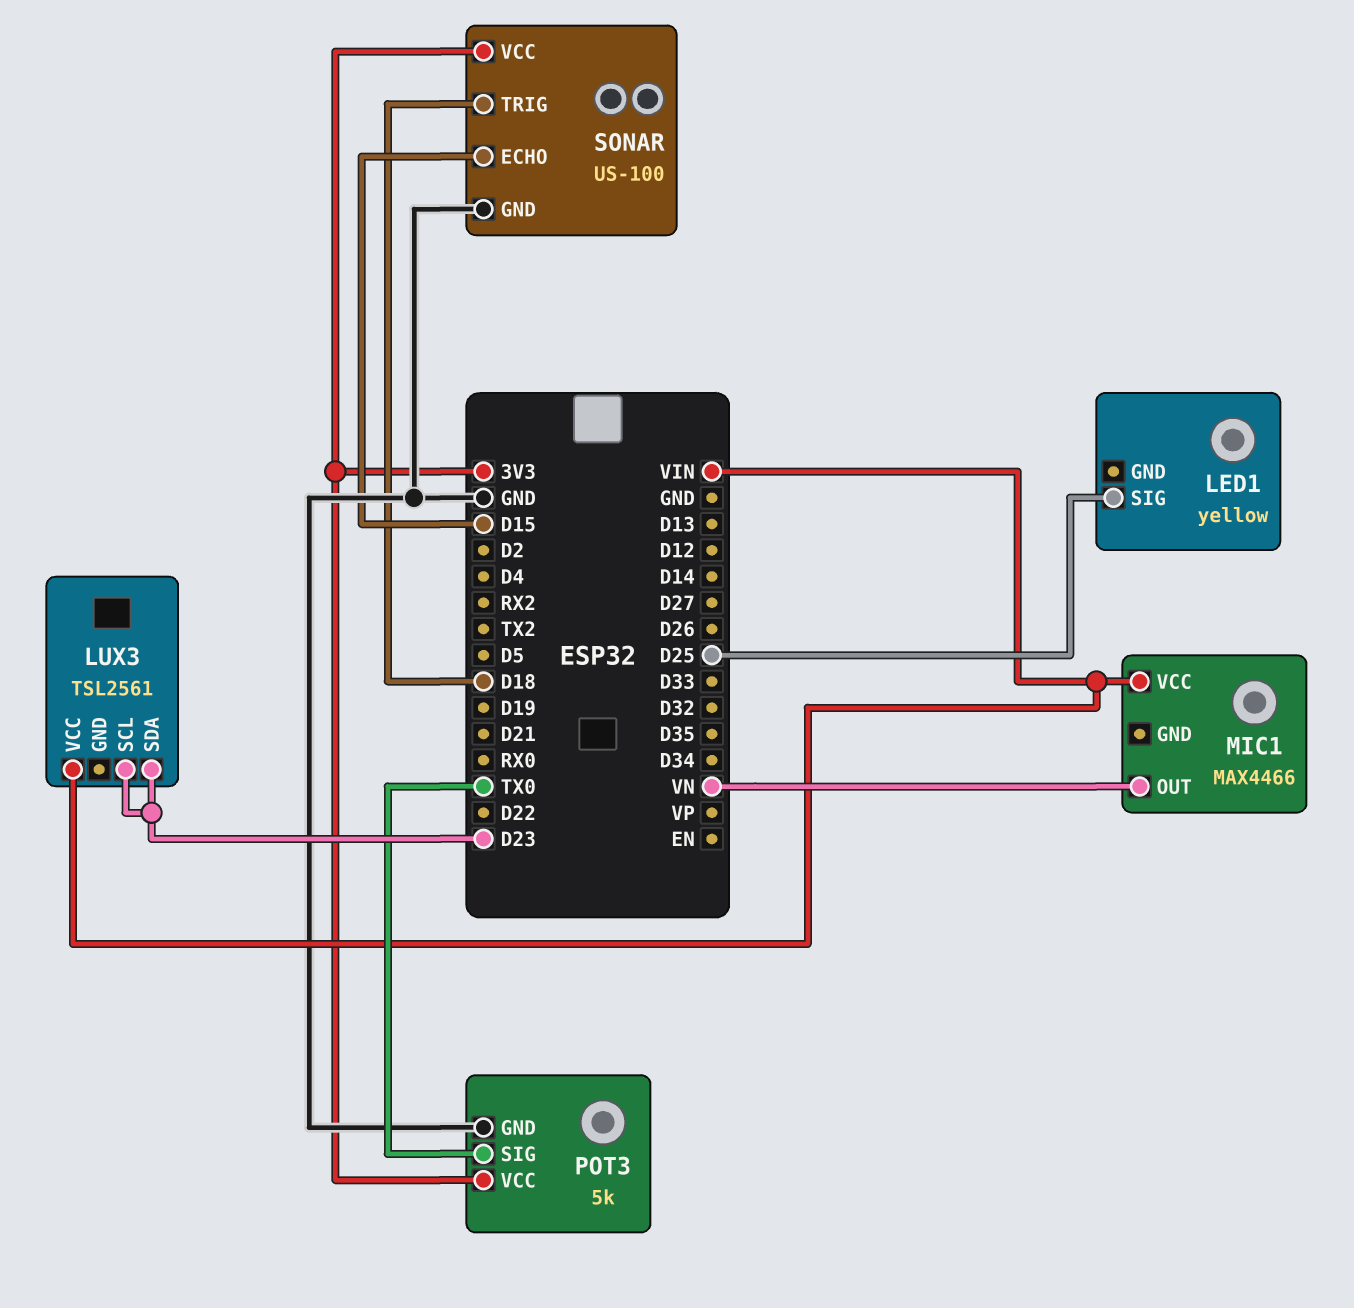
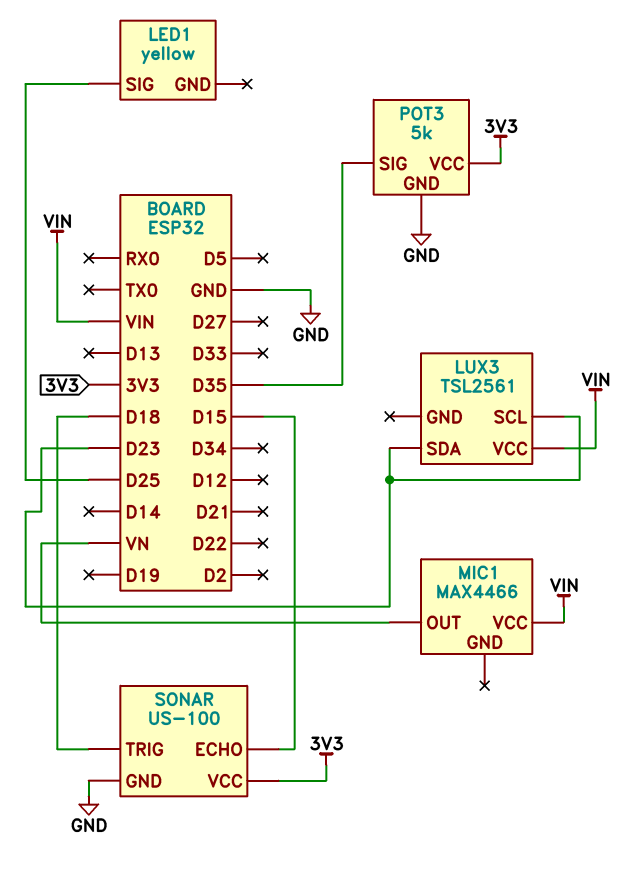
POT3 pin SIG: TX0 -> D35

